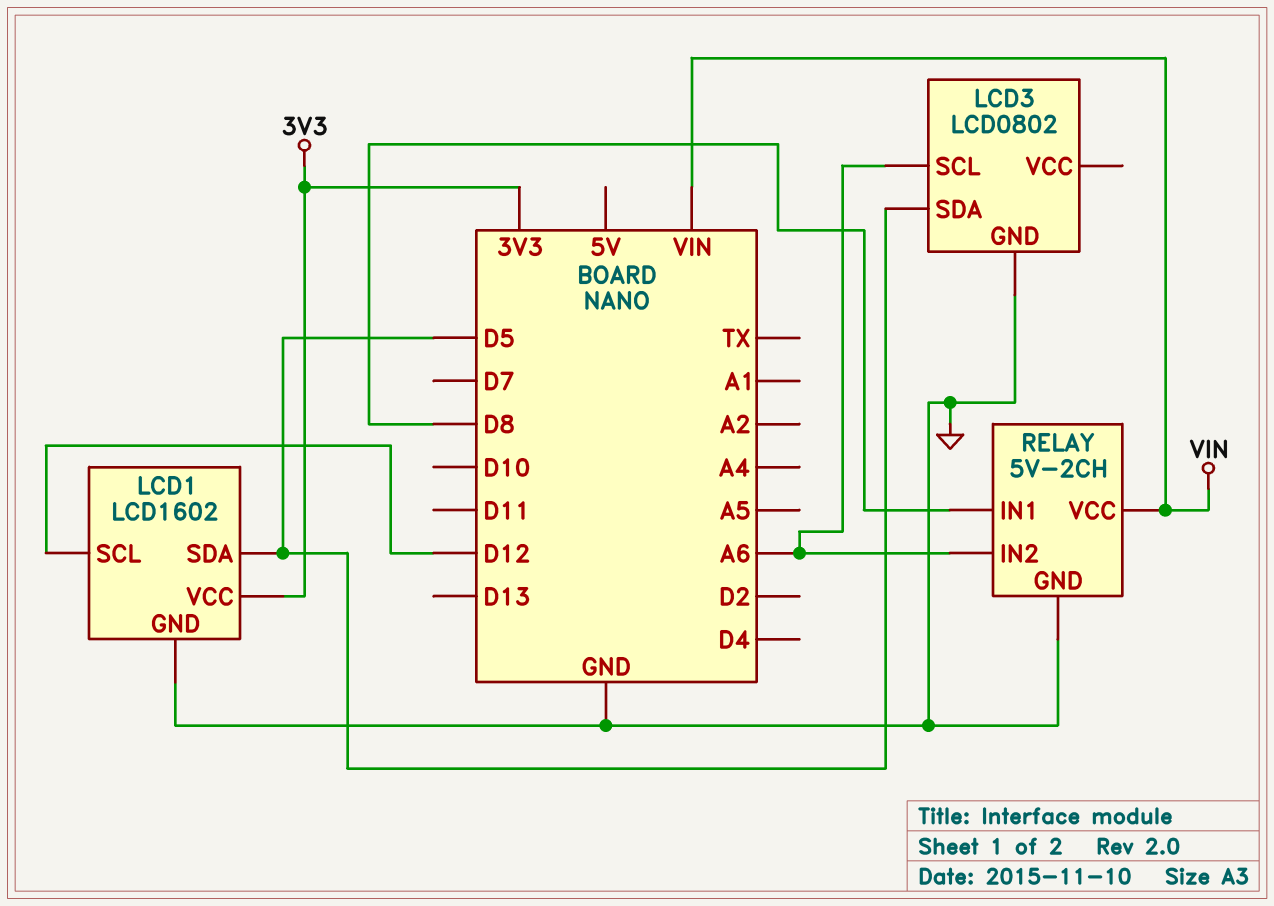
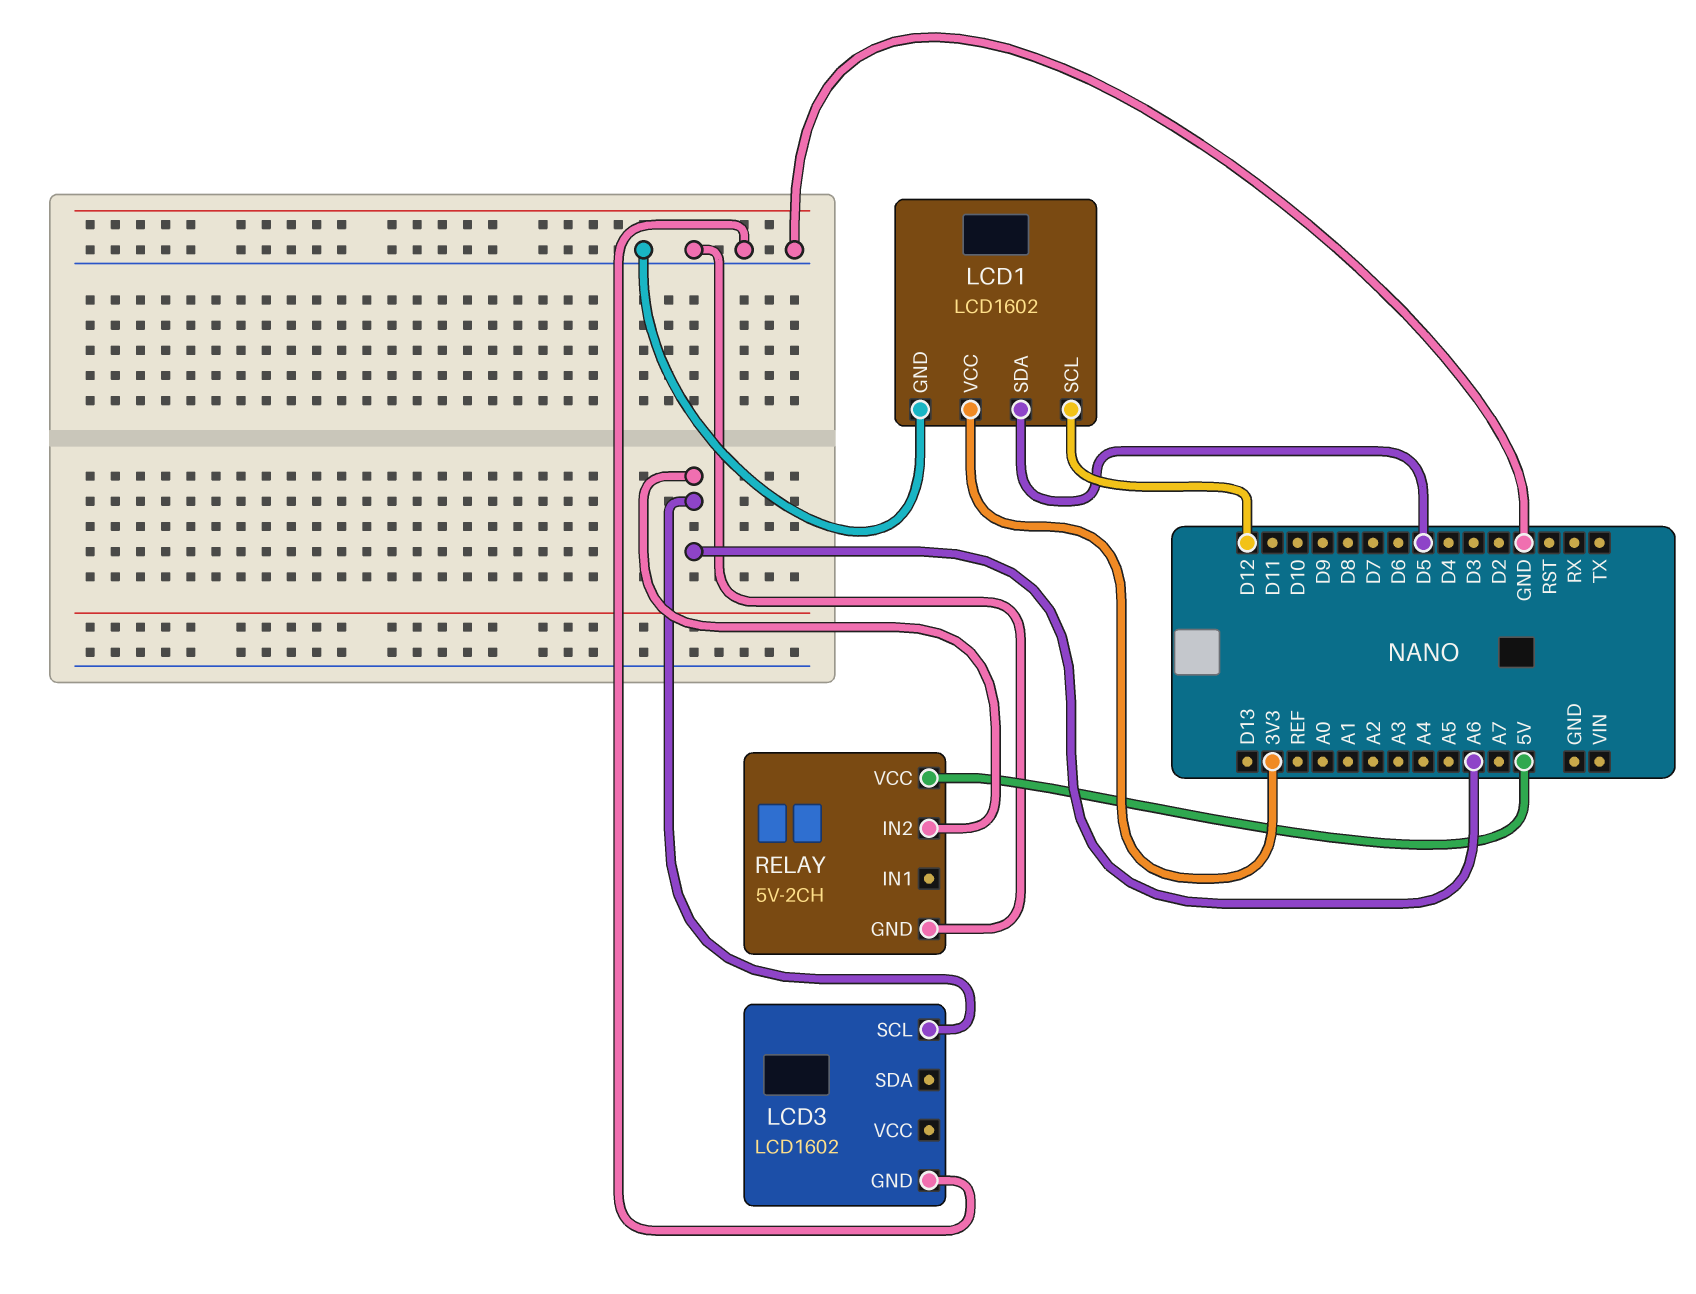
LCD3: LCD0802 -> LCD1602
LCD3 pin SDA: D5 -> none
RELAY pin IN1: D8 -> none
RELAY pin VCC: VIN -> 5V

